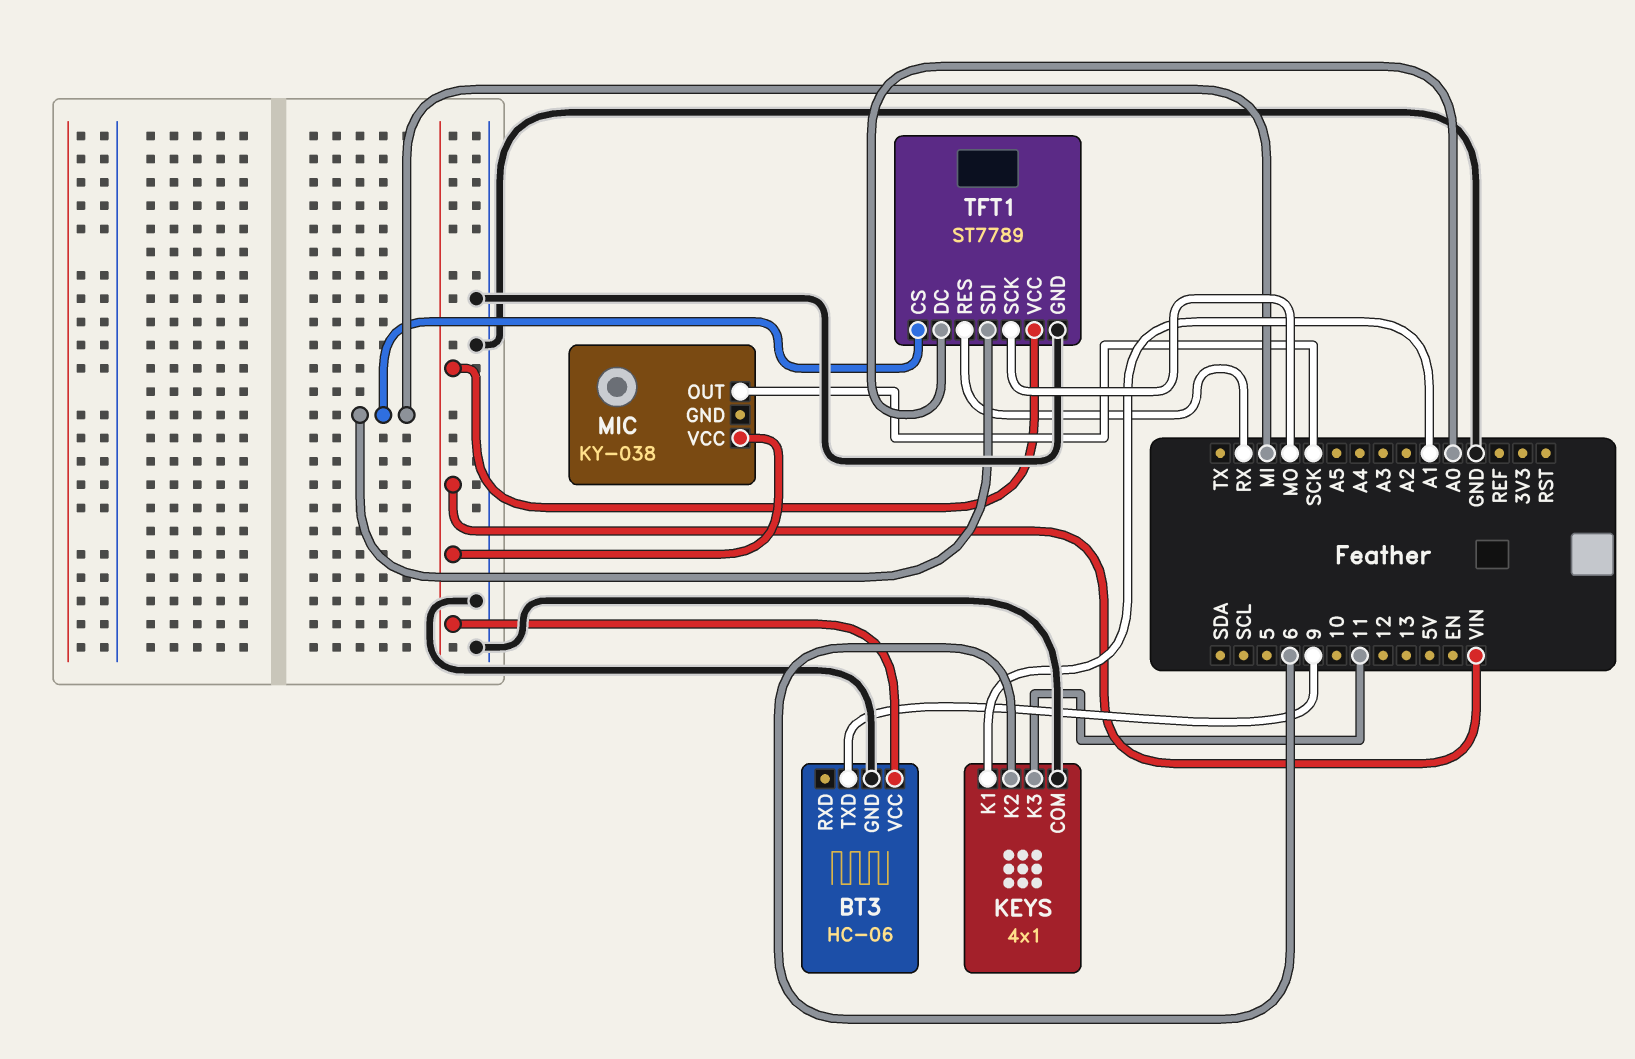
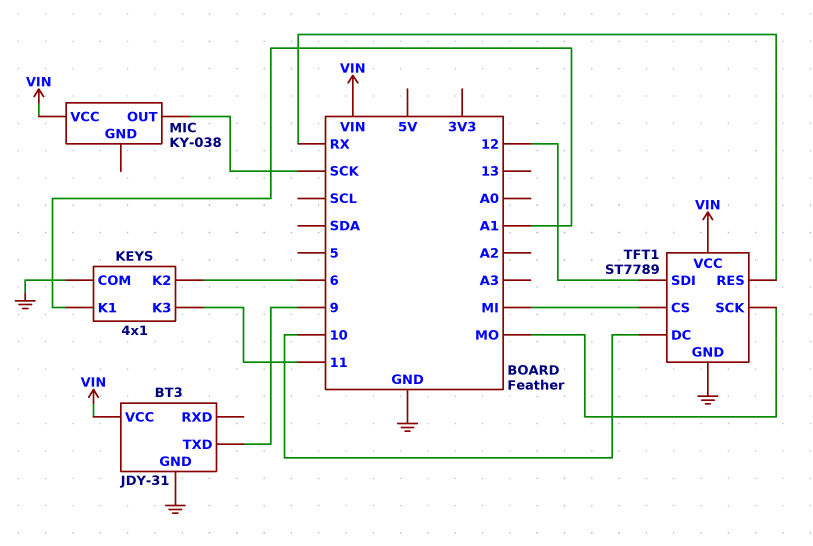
BT3: HC-06 -> JDY-31
TFT1 pin DC: A0 -> 10
TFT1 pin SDI: MI -> 12

